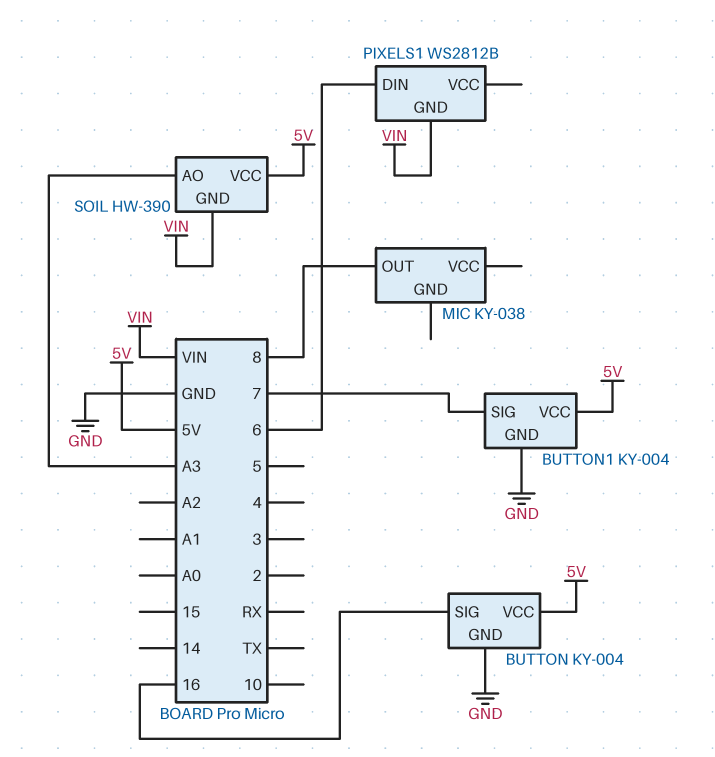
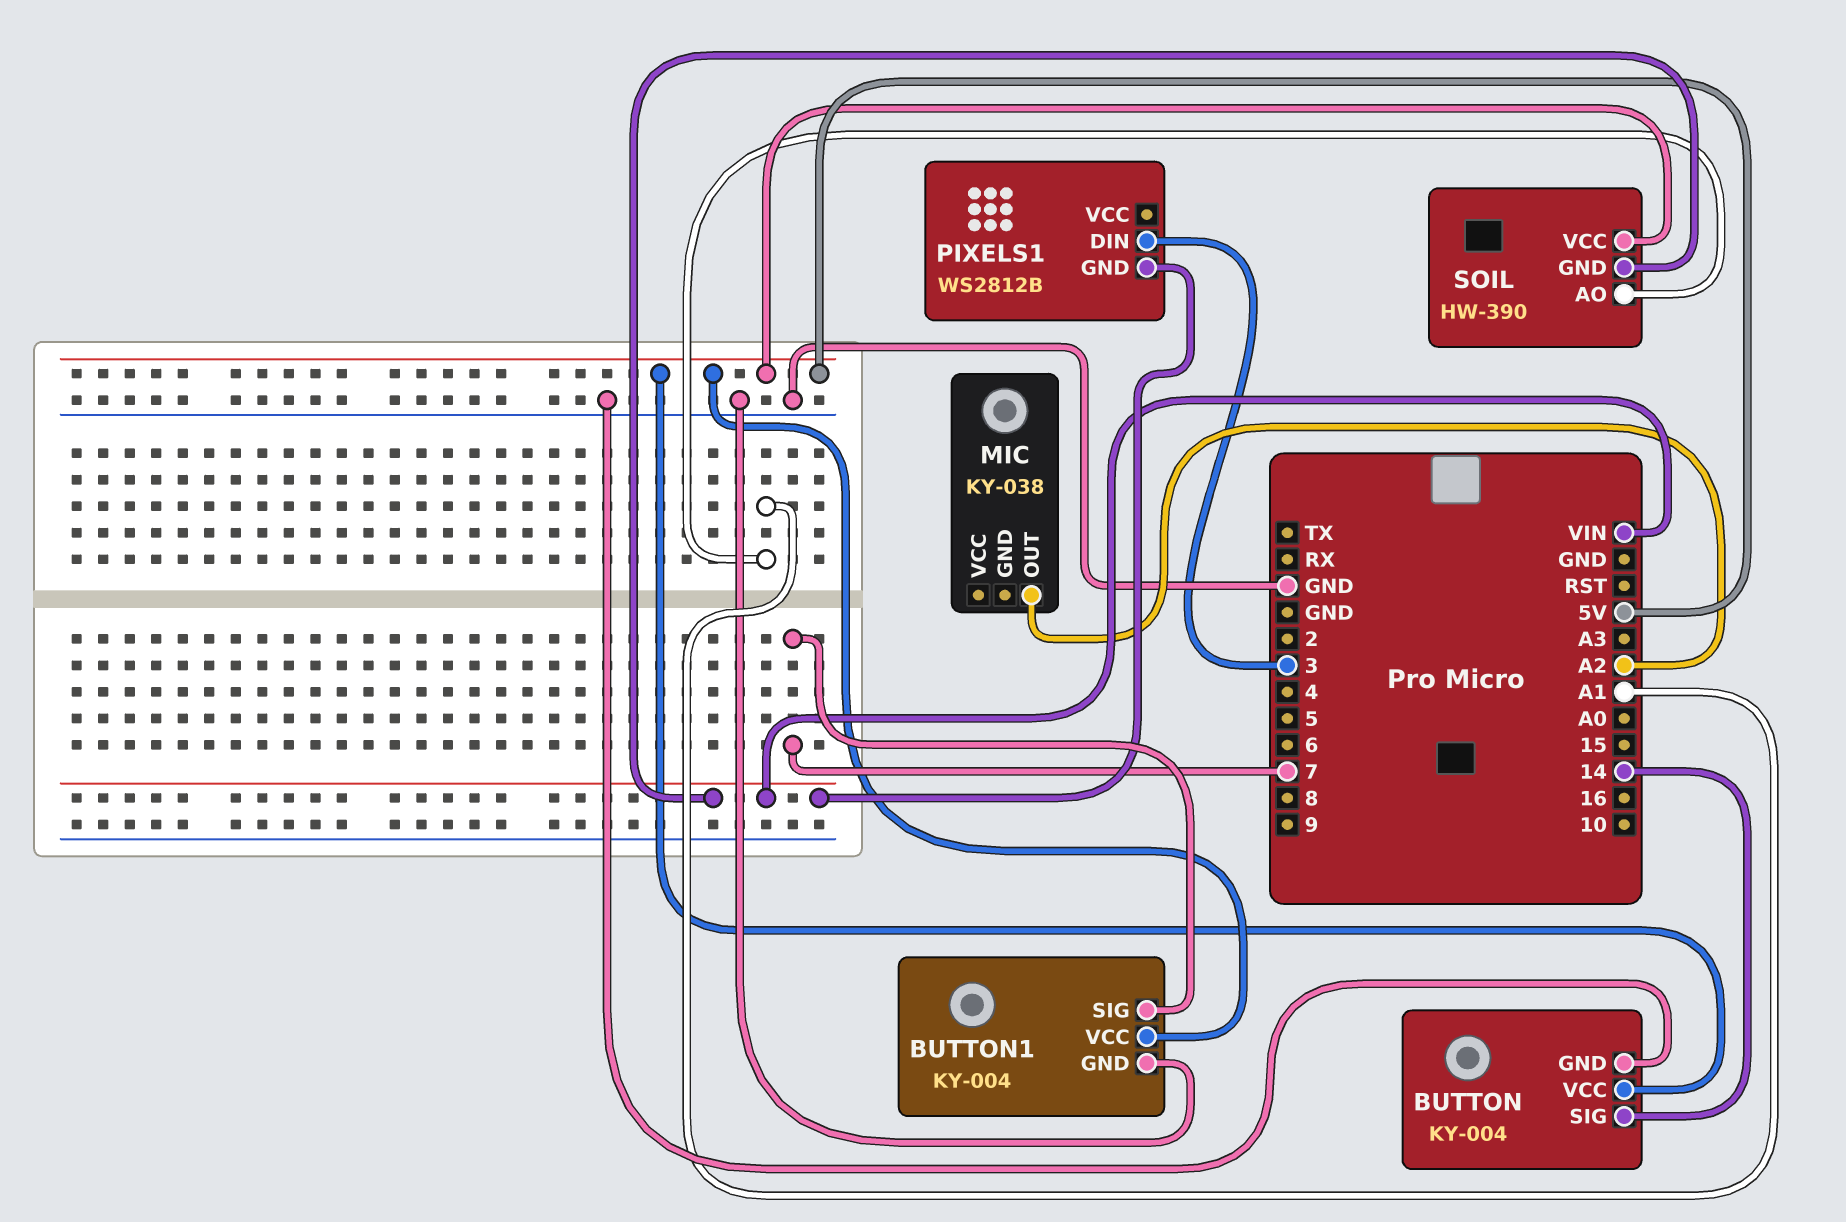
BUTTON pin SIG: 16 -> 14
MIC pin OUT: 8 -> A2
PIXELS1 pin DIN: 6 -> 3
SOIL pin AO: A3 -> A1

